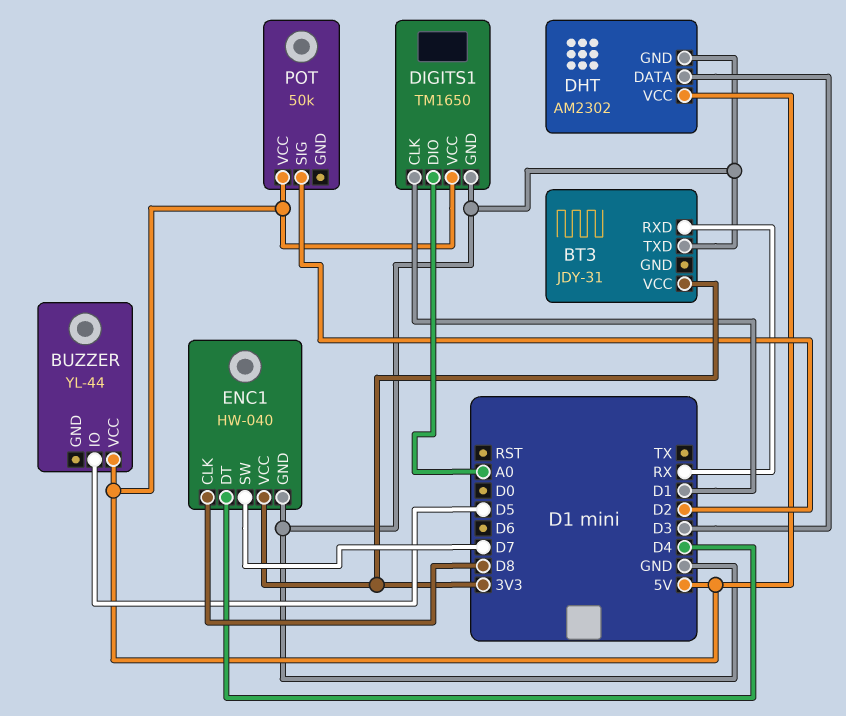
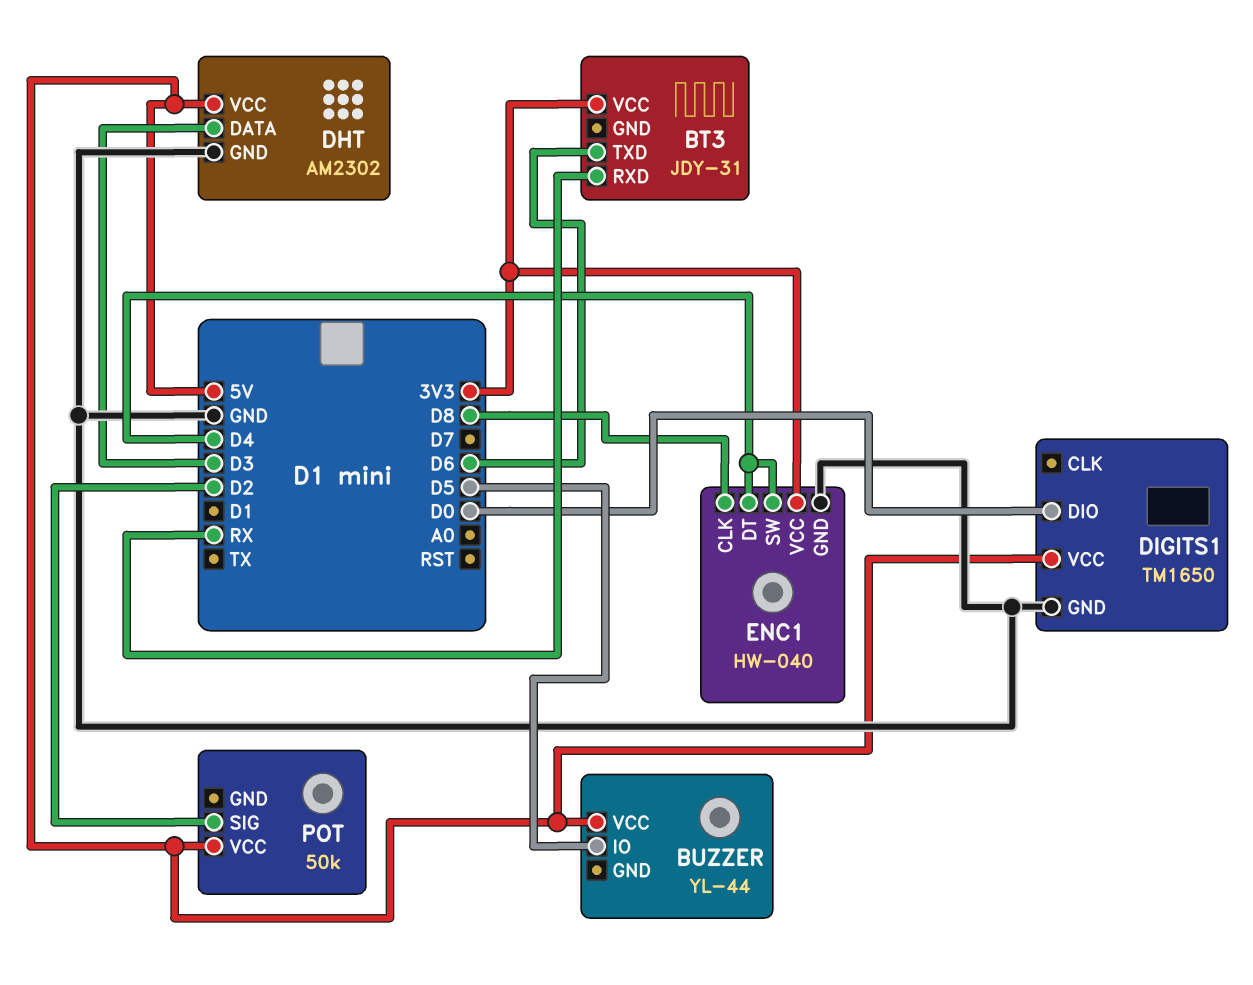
BT3 pin TXD: GND -> D6
DIGITS1 pin CLK: D1 -> none
DIGITS1 pin DIO: A0 -> D0
ENC1 pin SW: D7 -> D4

